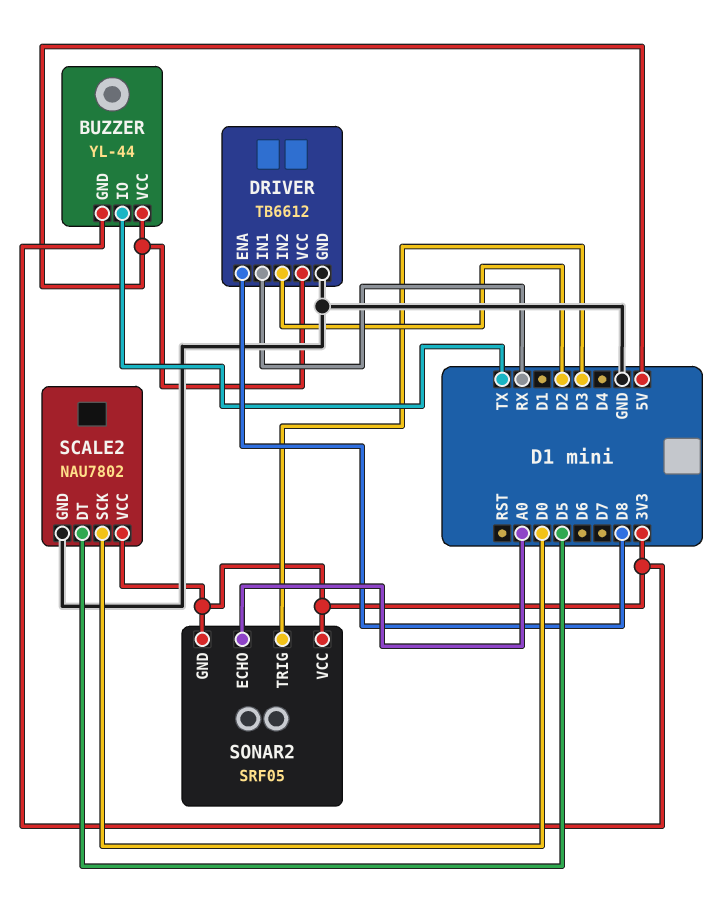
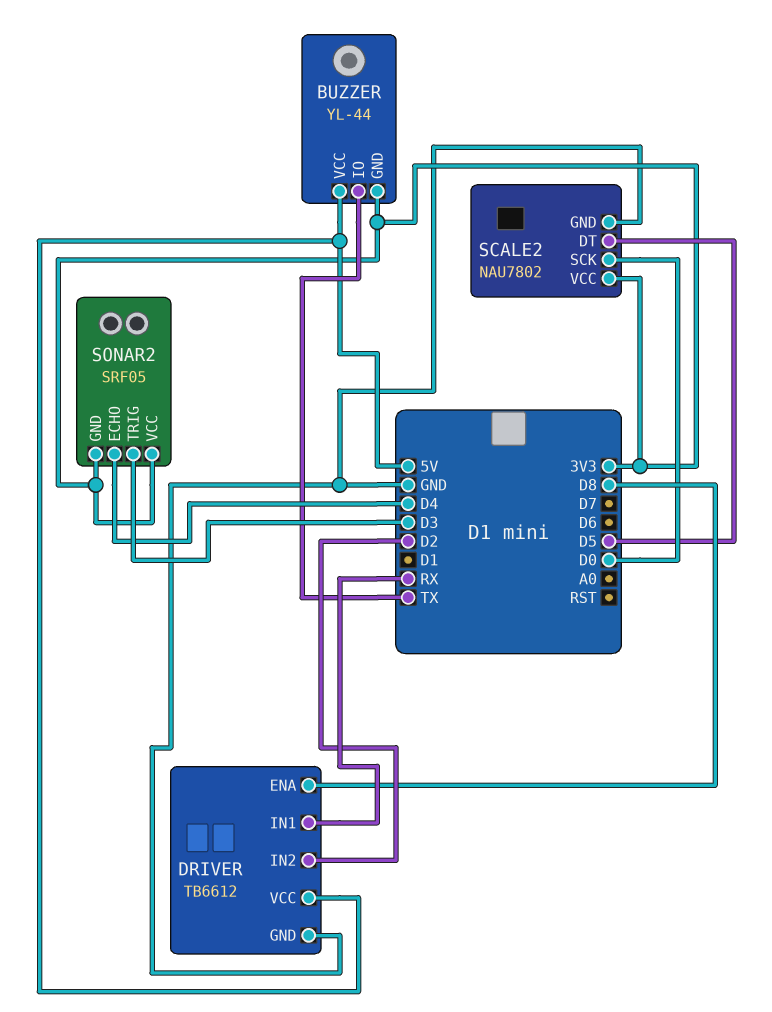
SONAR2 pin ECHO: A0 -> D4

